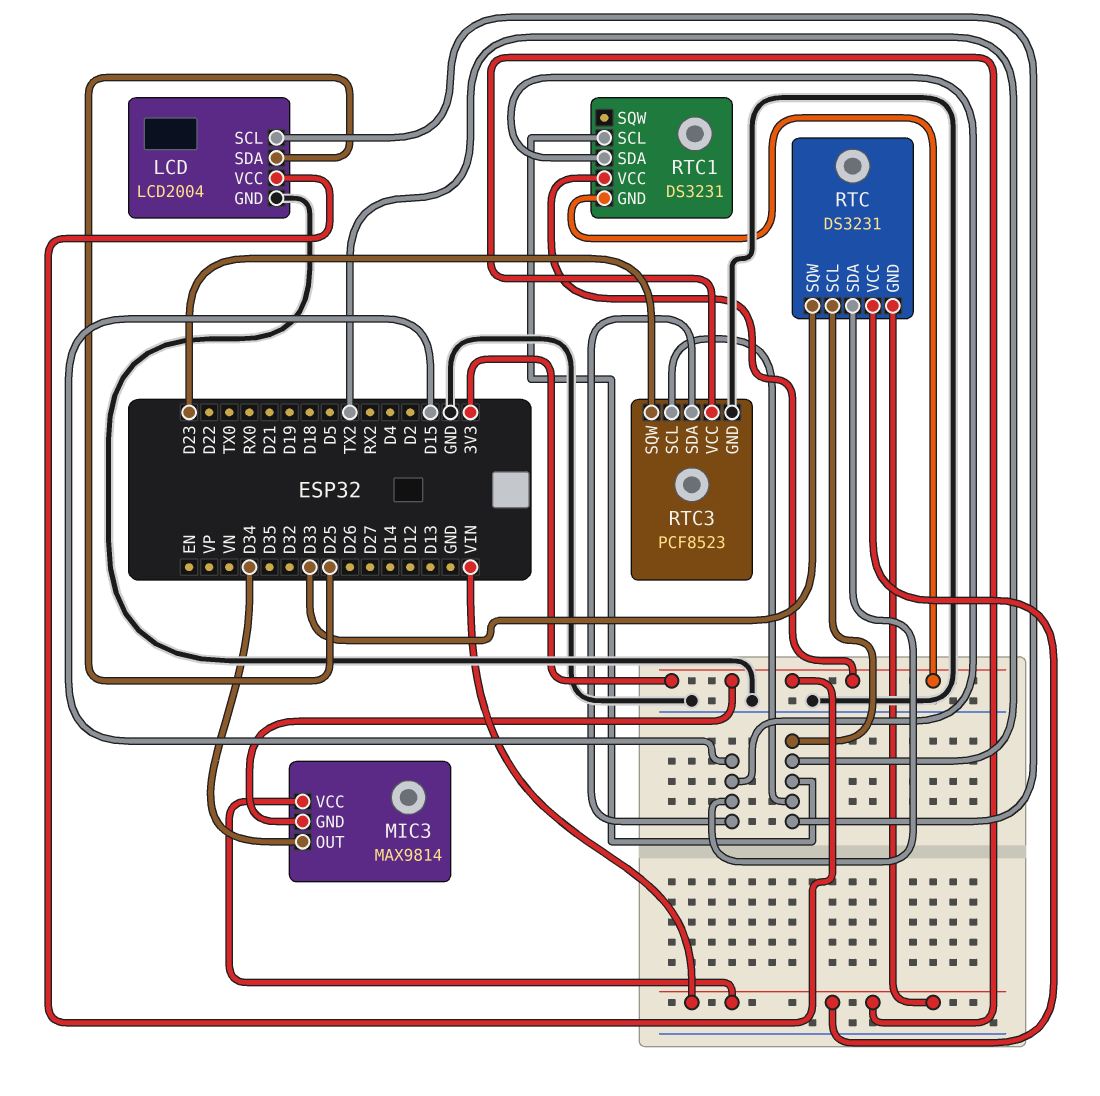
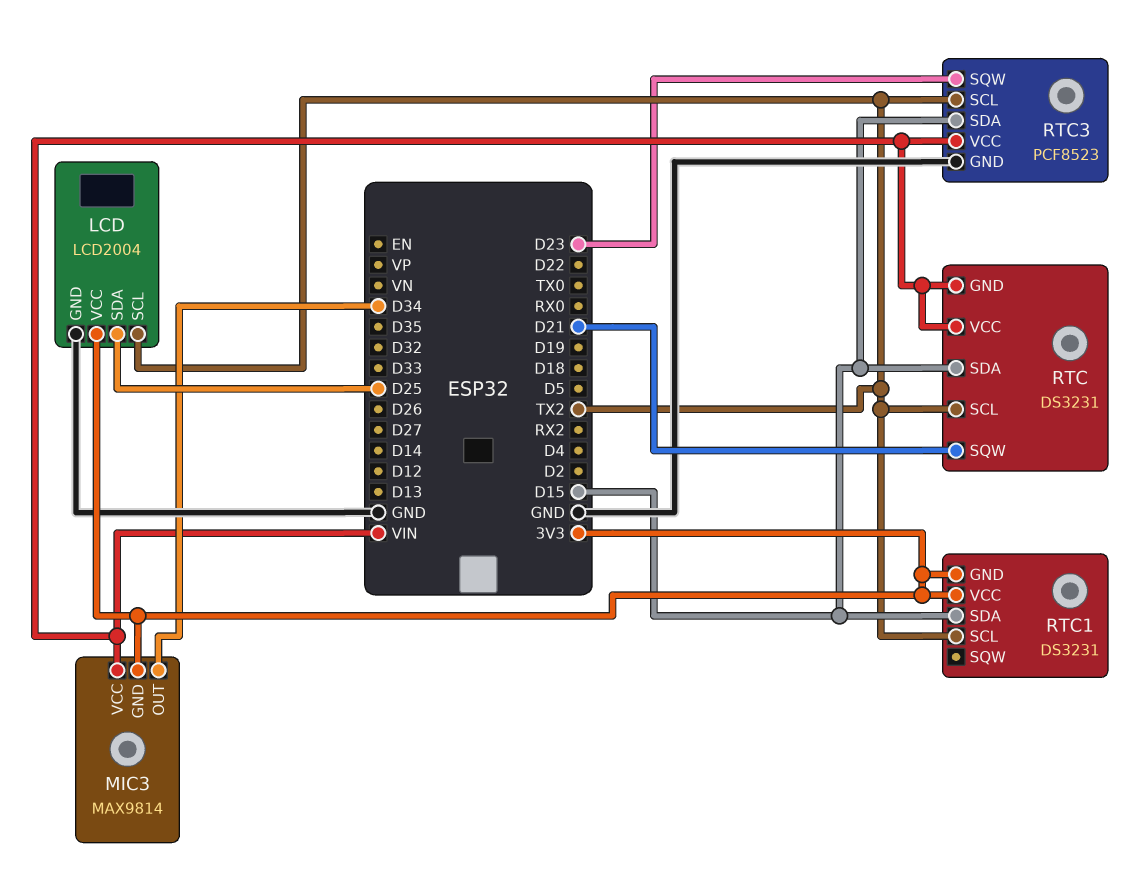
RTC pin SQW: D33 -> D21

